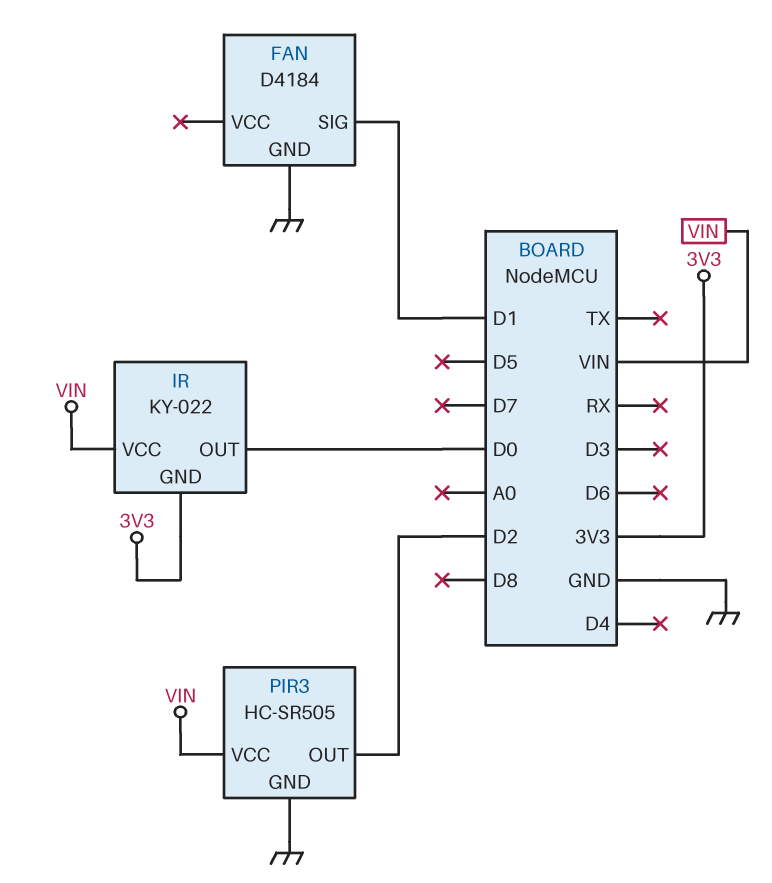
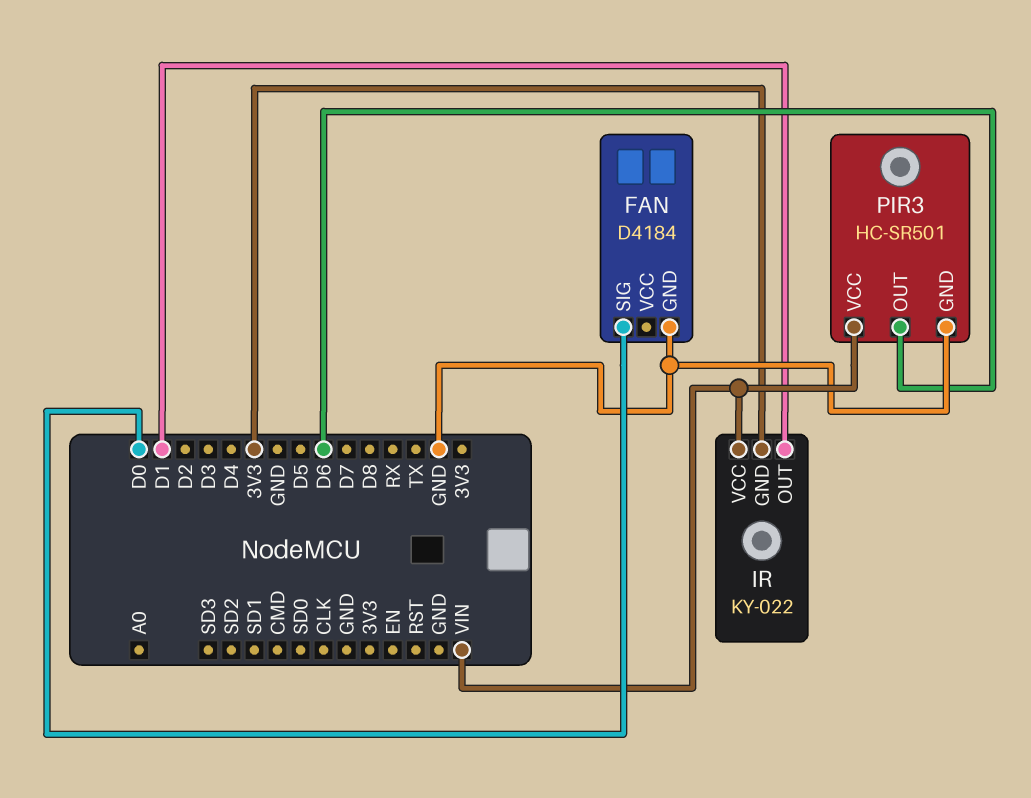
FAN pin SIG: D1 -> D0
IR pin OUT: D0 -> D1
PIR3: HC-SR505 -> HC-SR501
PIR3 pin OUT: D2 -> D6

